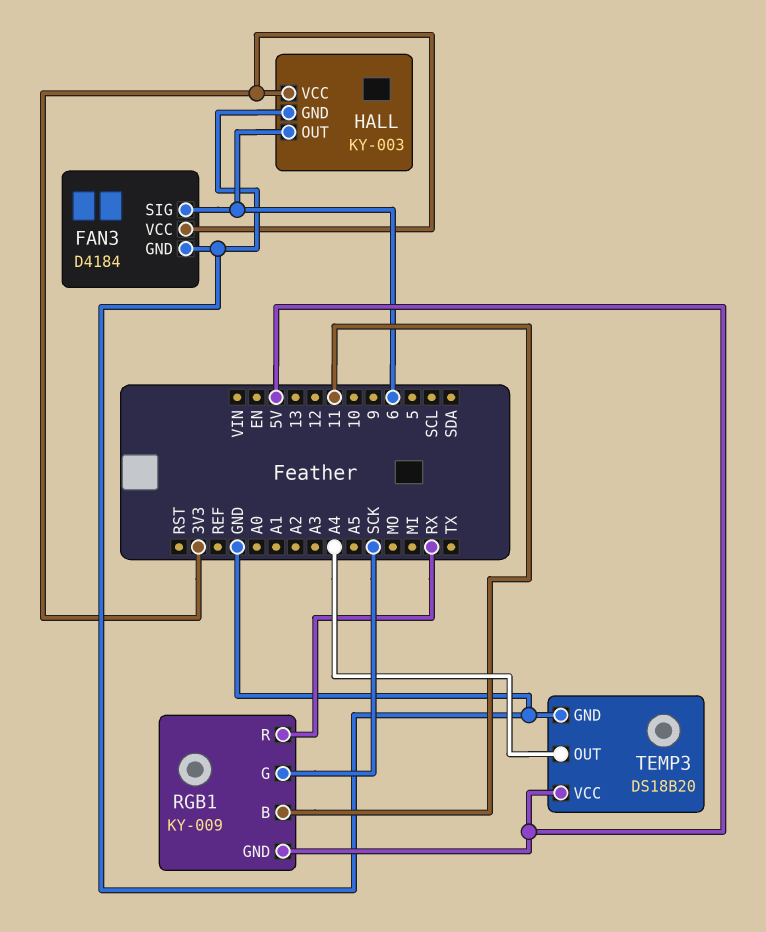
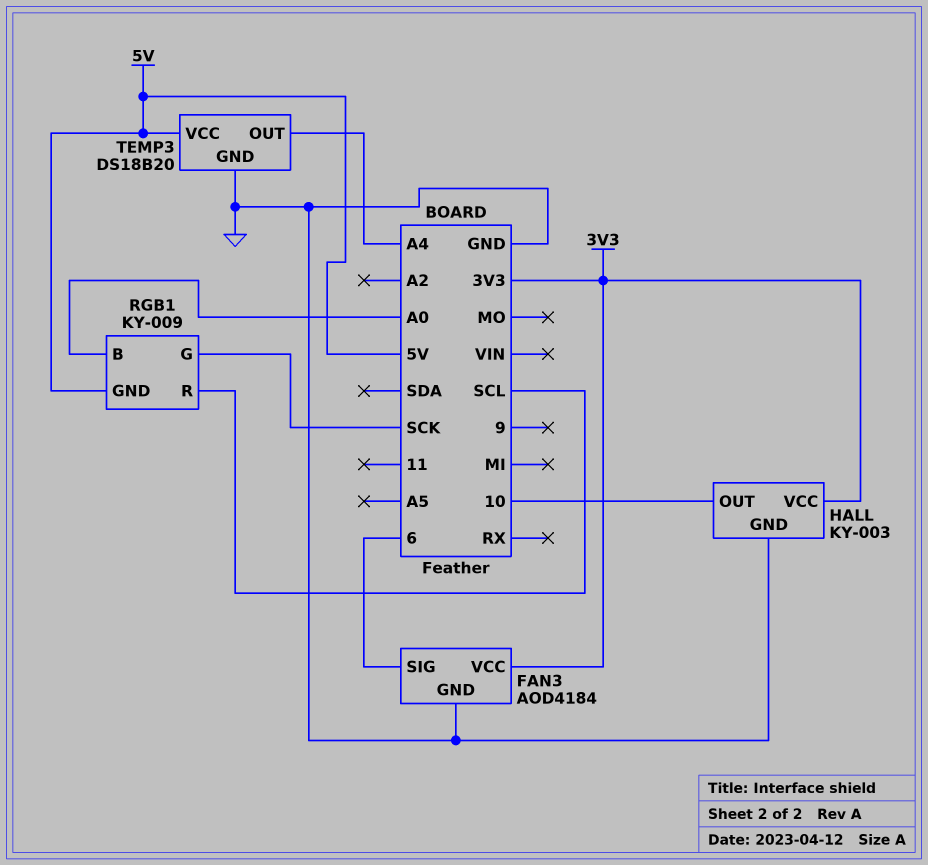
FAN3: D4184 -> AOD4184
HALL pin OUT: 6 -> 10
RGB1 pin B: 11 -> A0
RGB1 pin R: RX -> SCL

